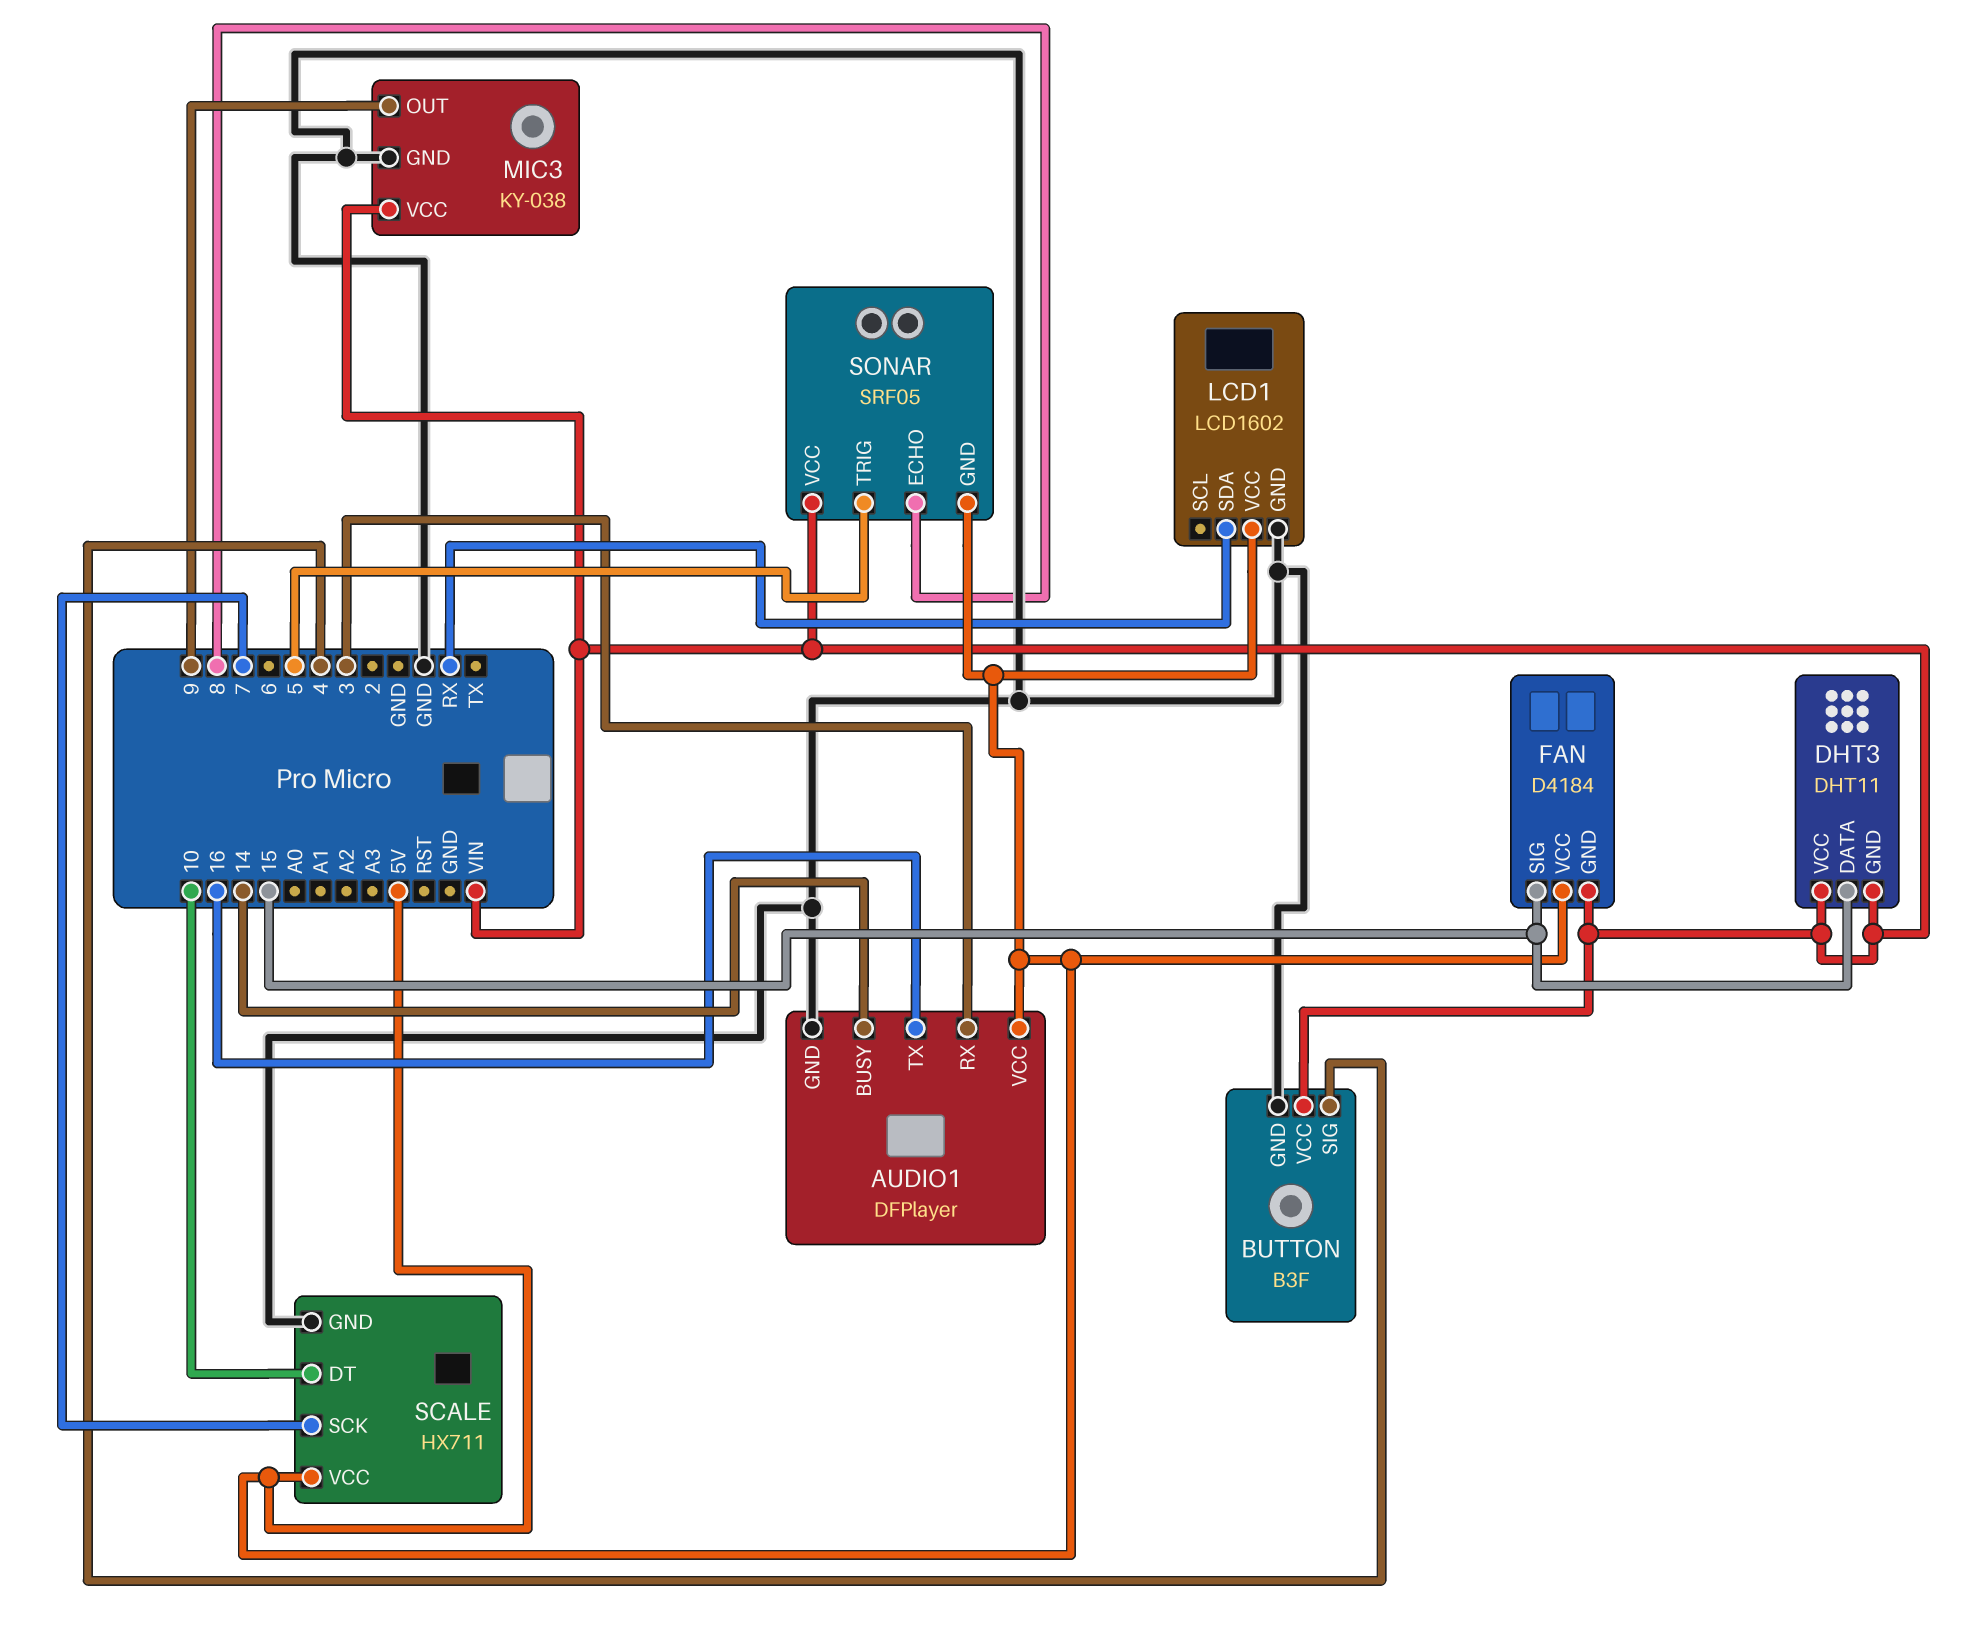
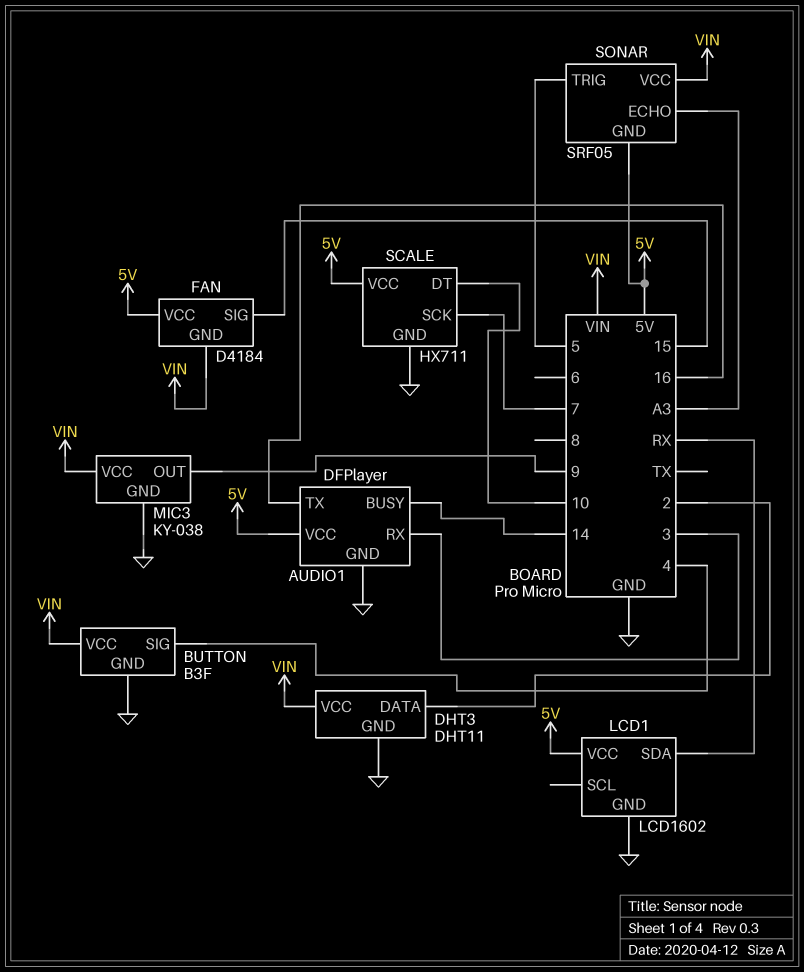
DHT3 pin DATA: 15 -> 2
DHT3 pin GND: VIN -> GND
SONAR pin ECHO: 8 -> A3

